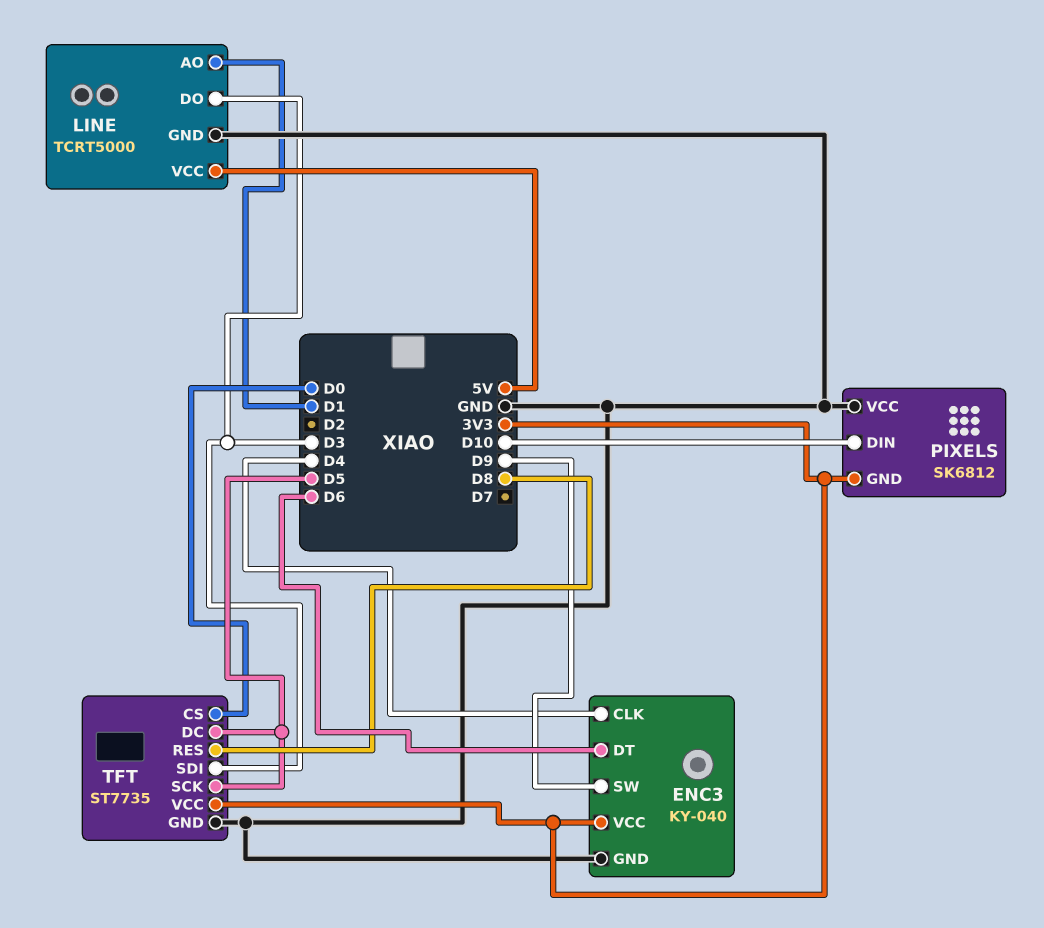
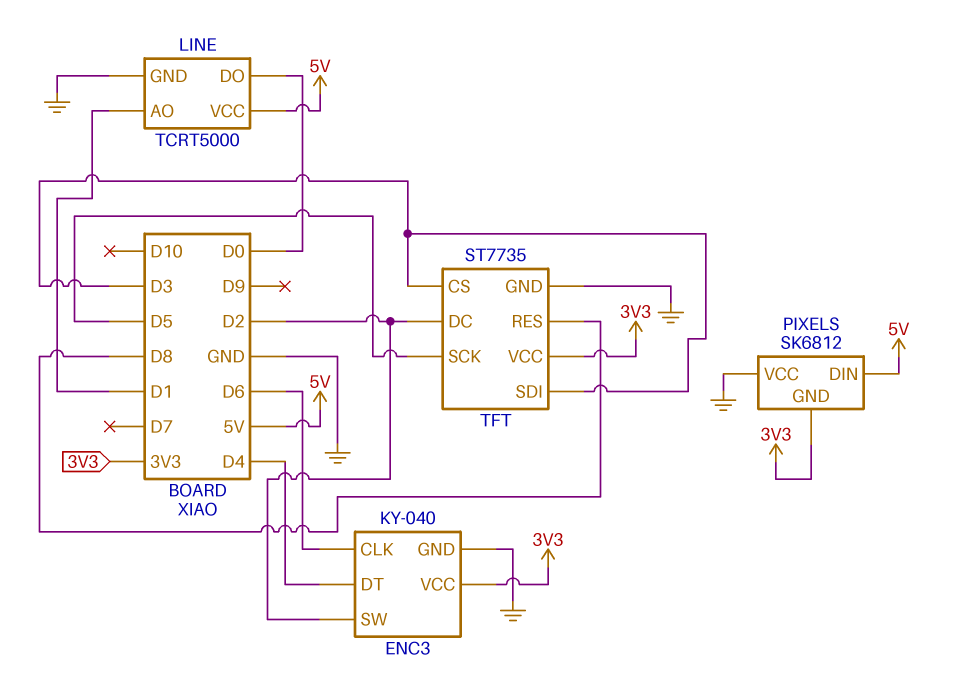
ENC3 pin CLK: D4 -> D6
ENC3 pin DT: D6 -> D4
ENC3 pin SW: D9 -> D2
LINE pin DO: D3 -> D0
PIXELS pin DIN: D10 -> 5V
TFT pin CS: D0 -> D3
TFT pin DC: D5 -> D2

